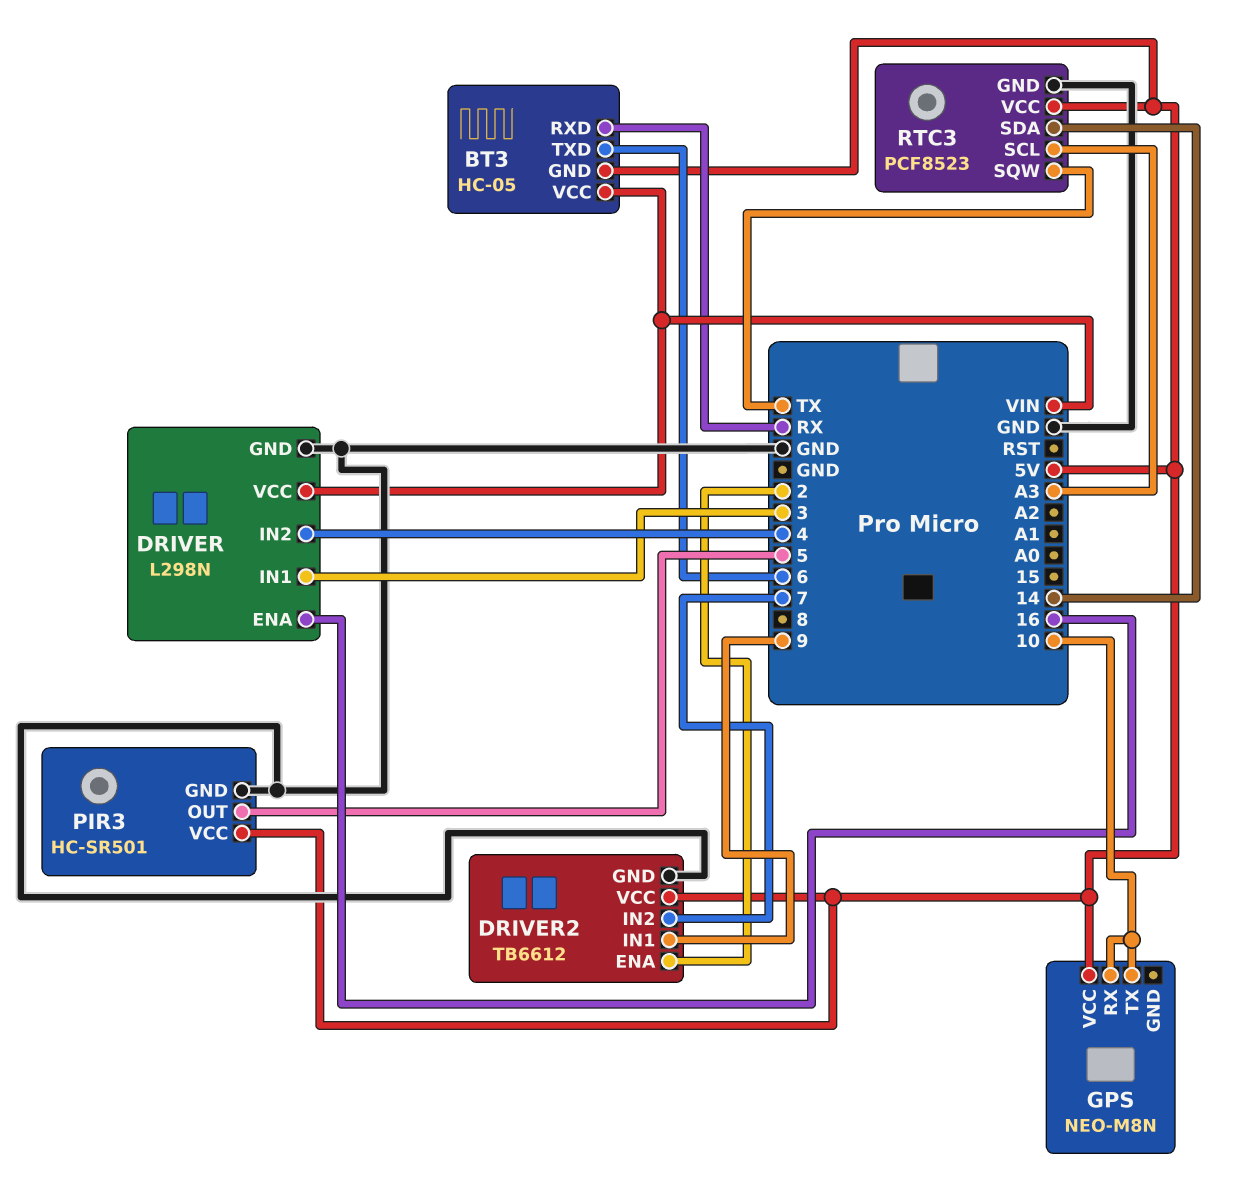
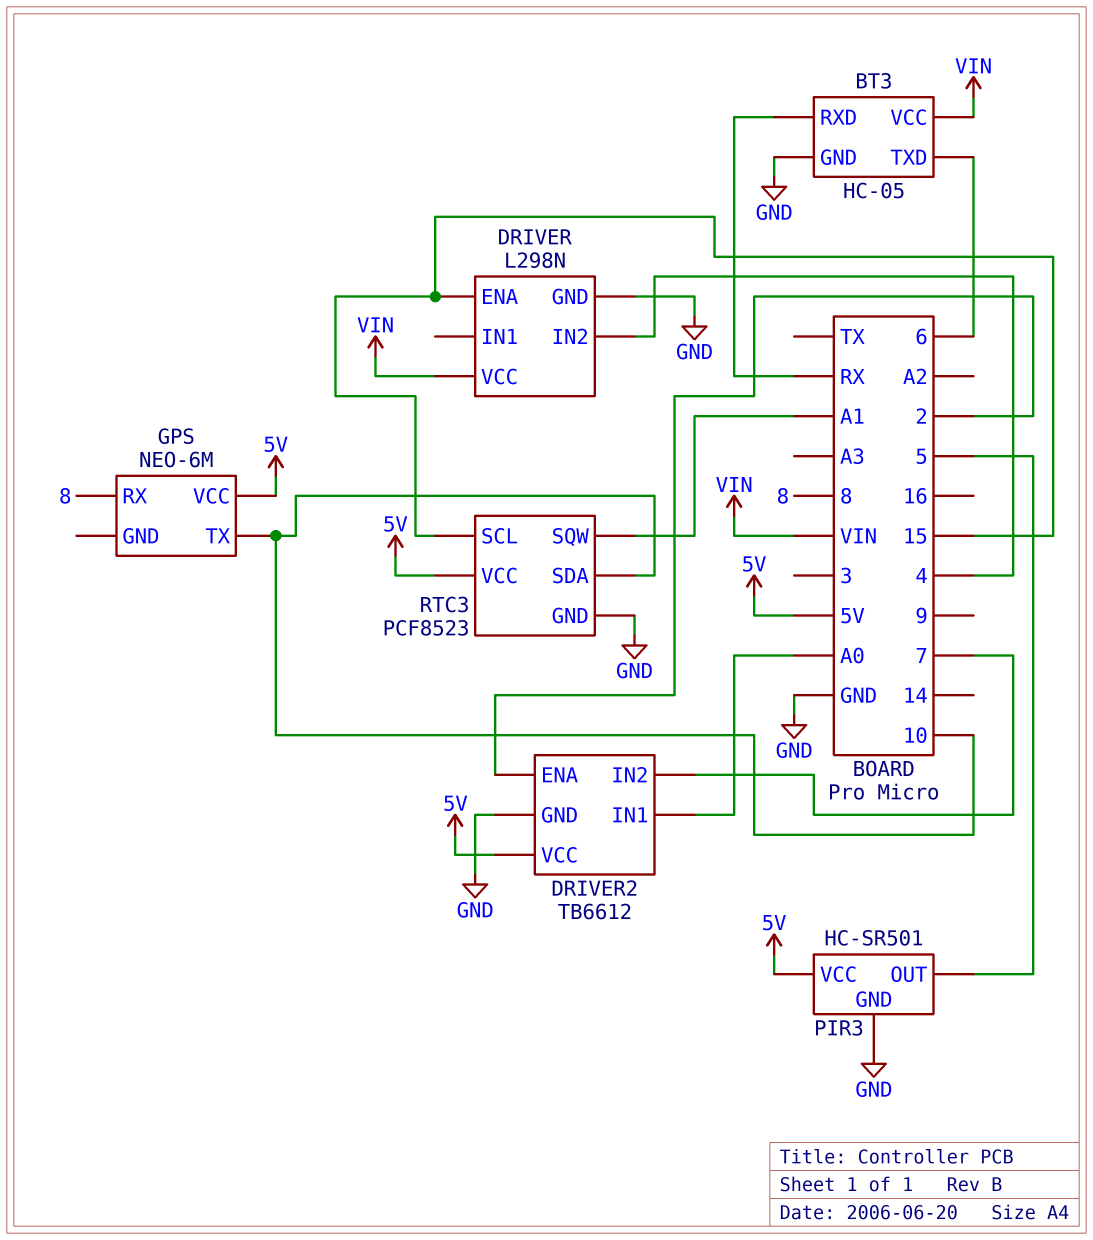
BT3 pin GND: 5V -> GND
DRIVER pin ENA: 16 -> 15
DRIVER pin IN1: 3 -> none
DRIVER2 pin IN1: 9 -> A0
GPS: NEO-M8N -> NEO-6M
GPS pin RX: 10 -> 8
RTC3 pin SCL: A3 -> 15
RTC3 pin SDA: 14 -> 10
RTC3 pin SQW: TX -> A1

